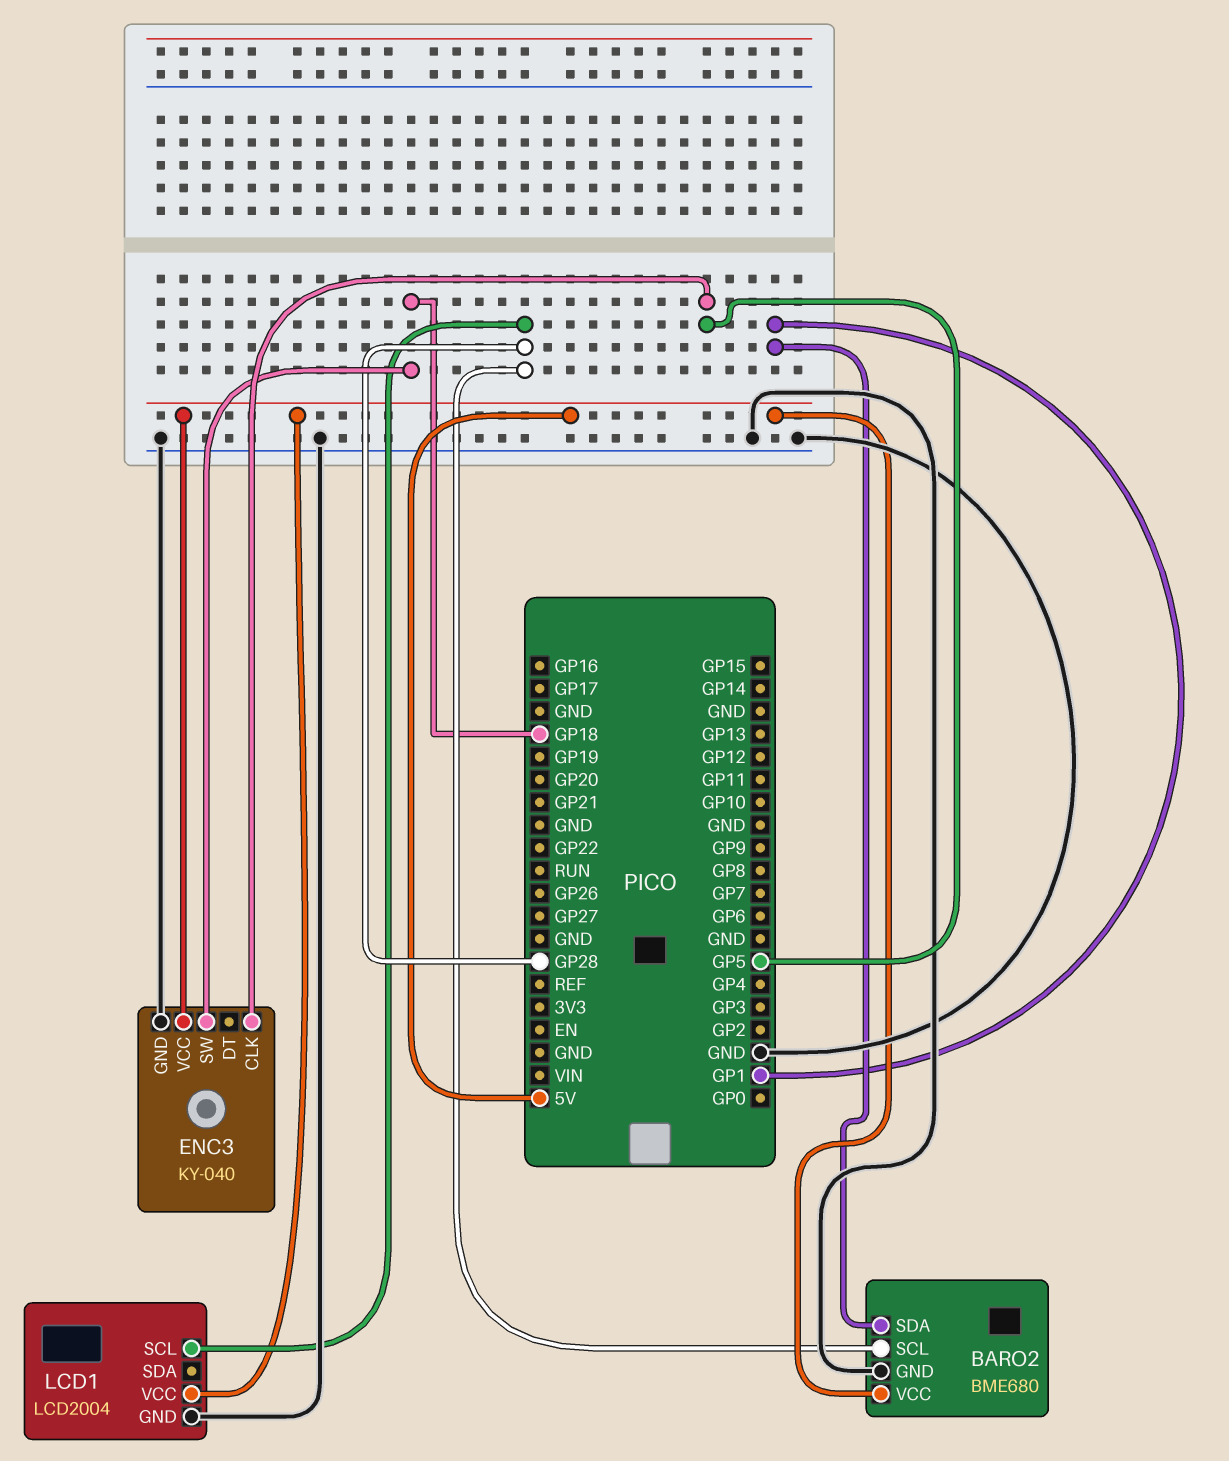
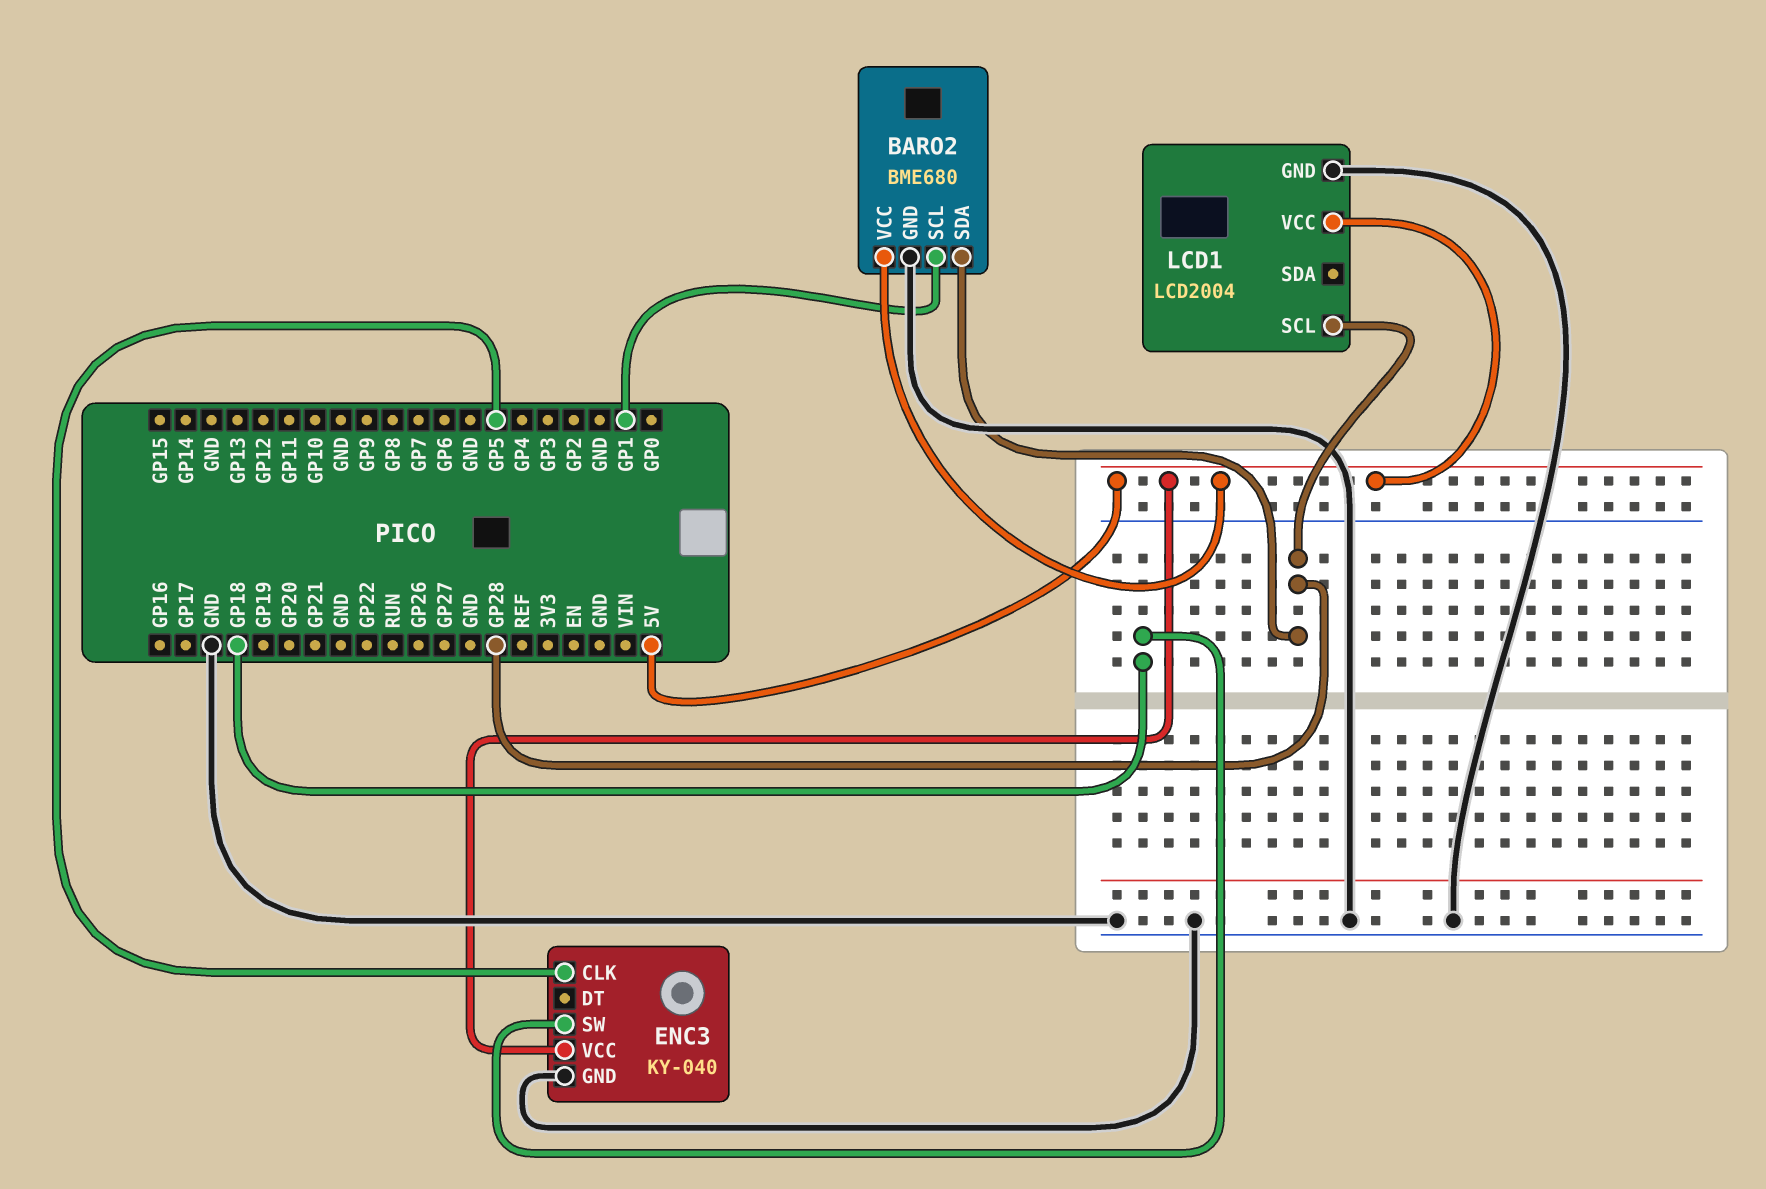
BARO2 pin SCL: GP28 -> GP1
BARO2 pin SDA: GP1 -> GP28

